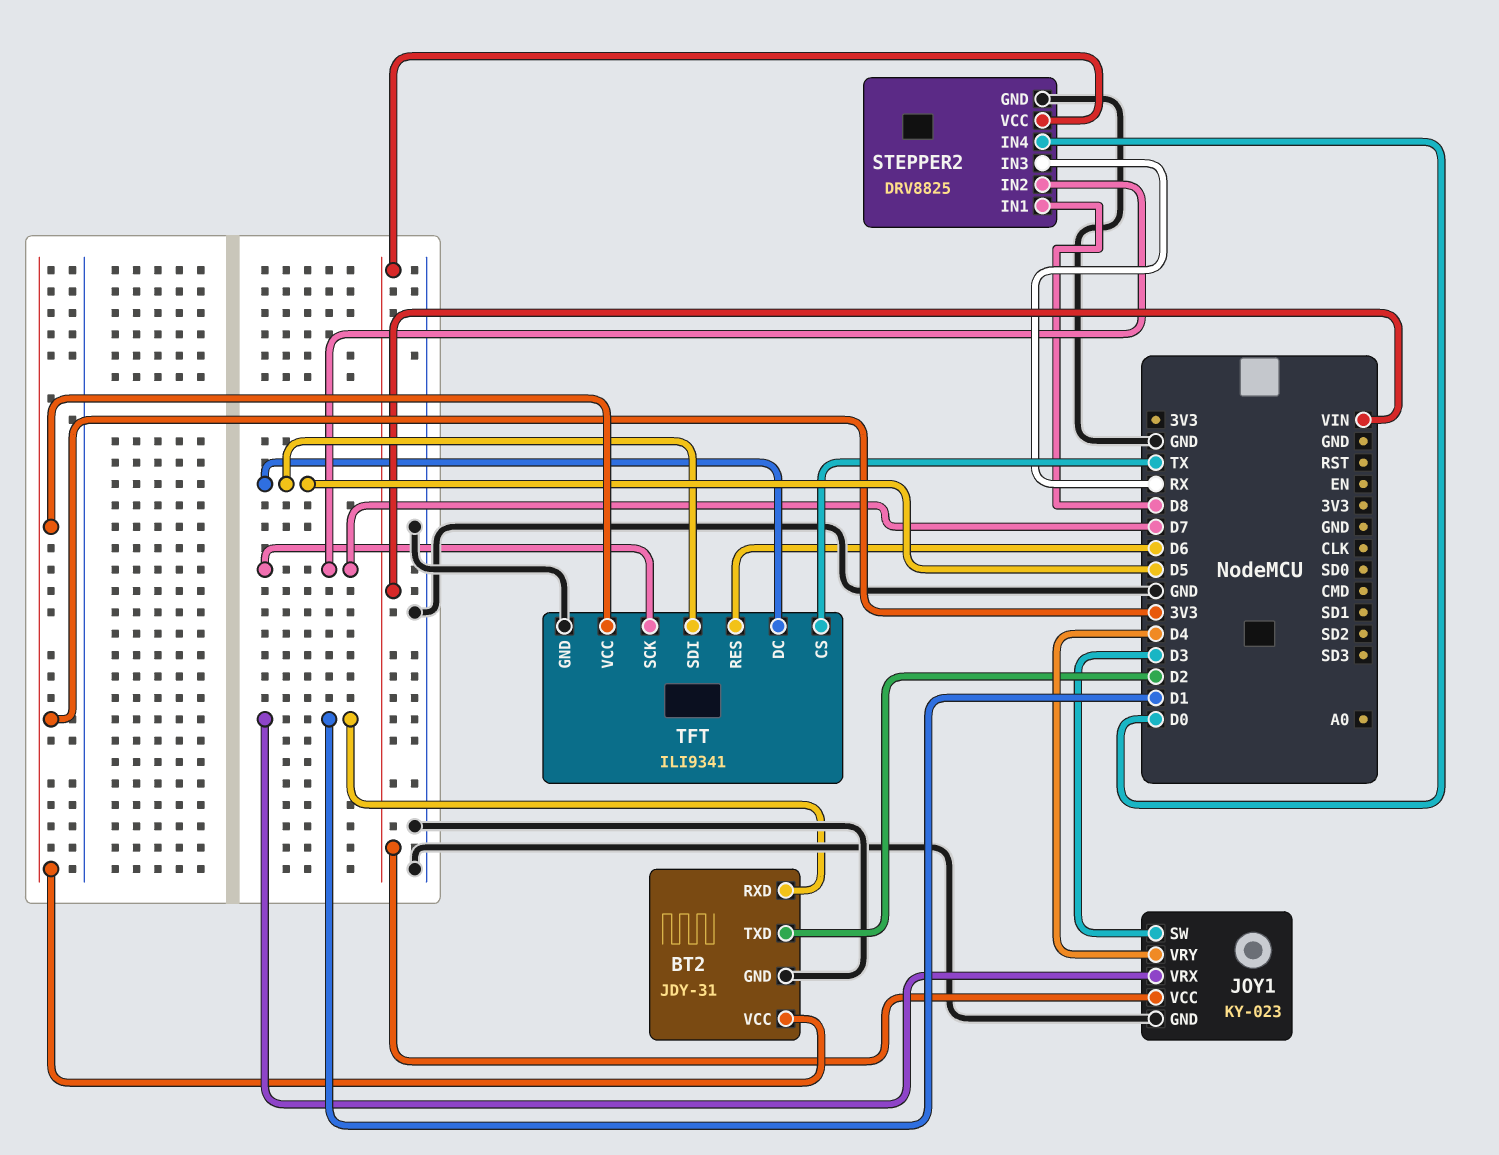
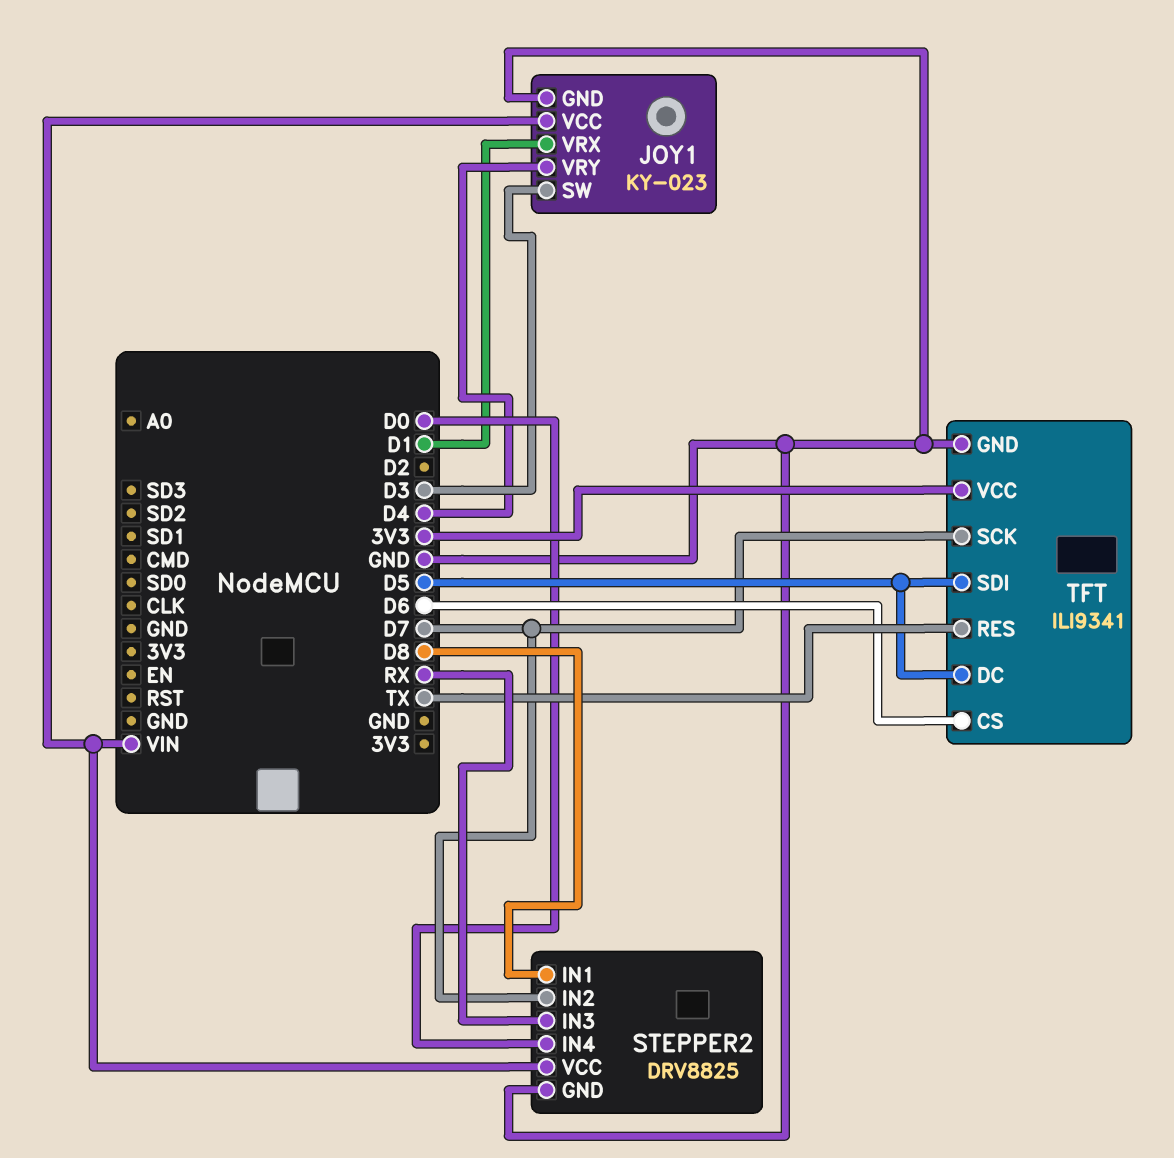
BT2: JDY-31 -> none
BT2 pin GND: GND -> none
BT2 pin RXD: D1 -> none
BT2 pin TXD: D2 -> none
BT2 pin VCC: 3V3 -> none
TFT pin CS: TX -> D6
TFT pin RES: D6 -> TX

